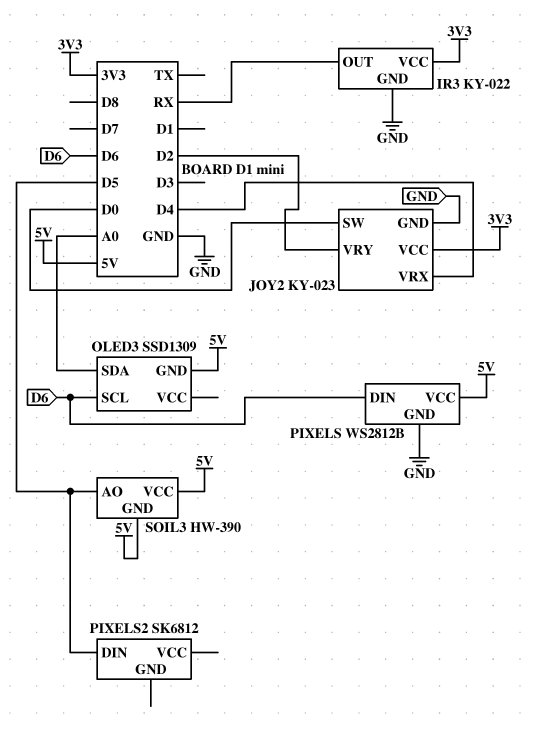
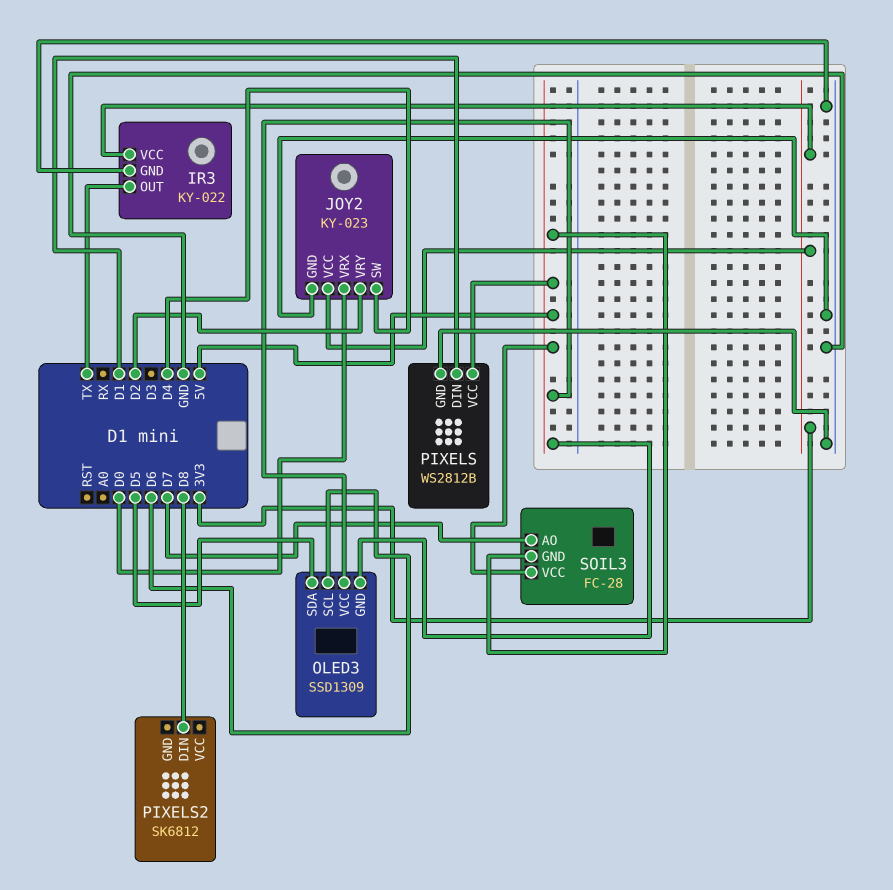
IR3 pin OUT: RX -> TX
JOY2 pin SW: D0 -> D4
JOY2 pin VRX: D4 -> D0
OLED3 pin SDA: A0 -> D5
OLED3 pin VCC: none -> 5V
PIXELS pin DIN: D6 -> D1
PIXELS2 pin DIN: D5 -> D8
SOIL3: HW-390 -> FC-28
SOIL3 pin AO: D5 -> D7

